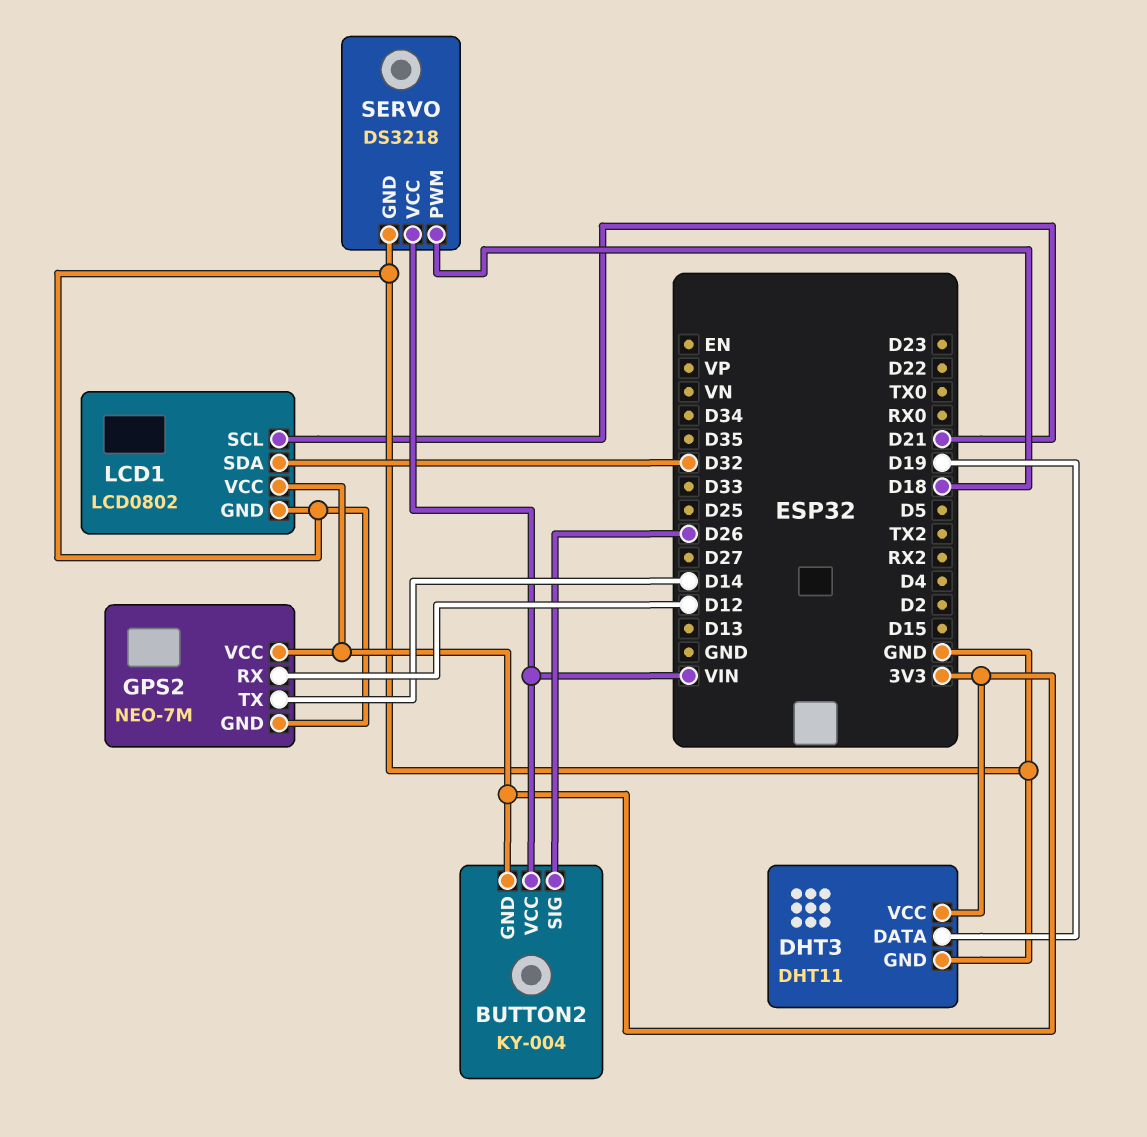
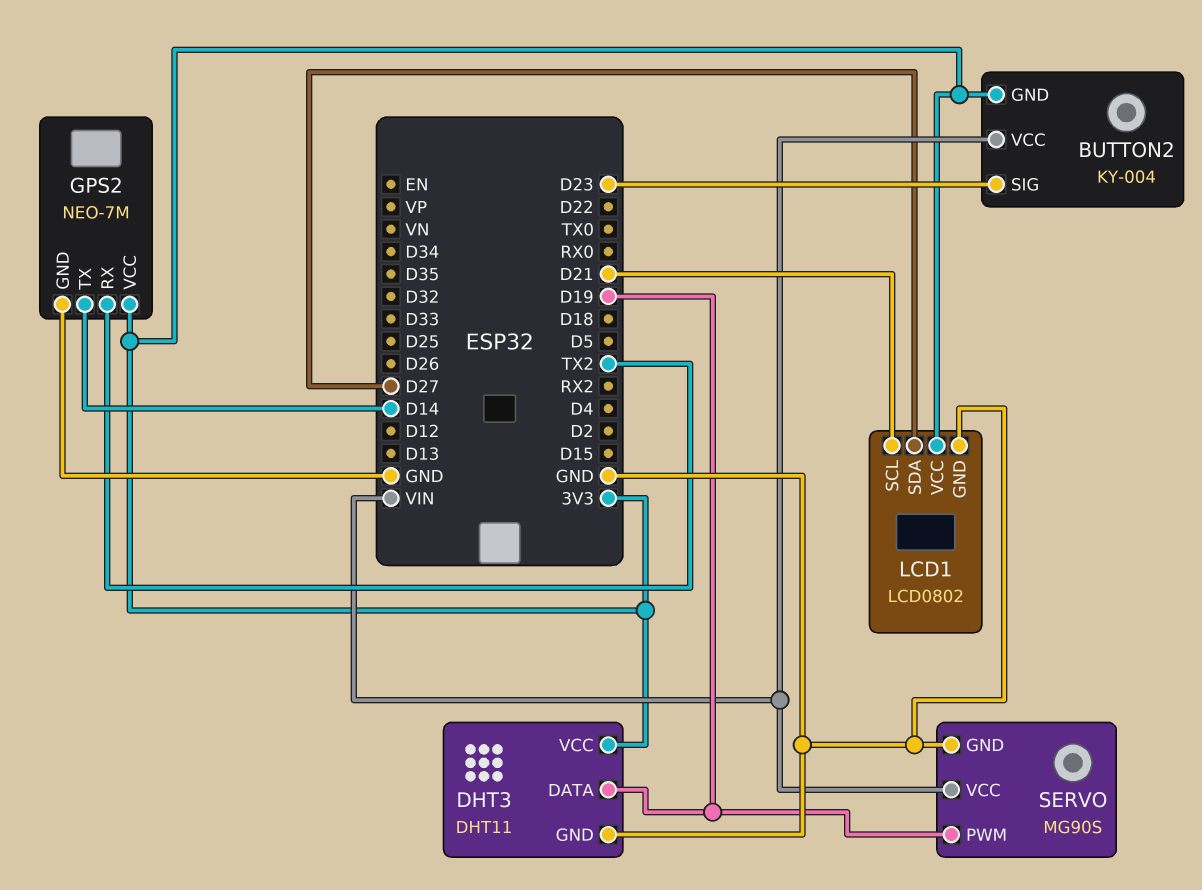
BUTTON2 pin SIG: D26 -> D23
GPS2 pin RX: D12 -> TX2
LCD1 pin SDA: D32 -> D27
SERVO: DS3218 -> MG90S
SERVO pin PWM: D18 -> D19

